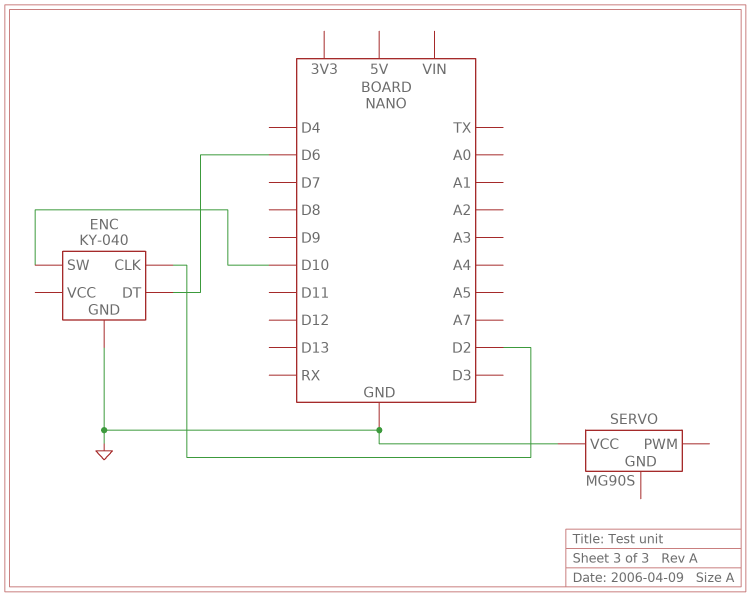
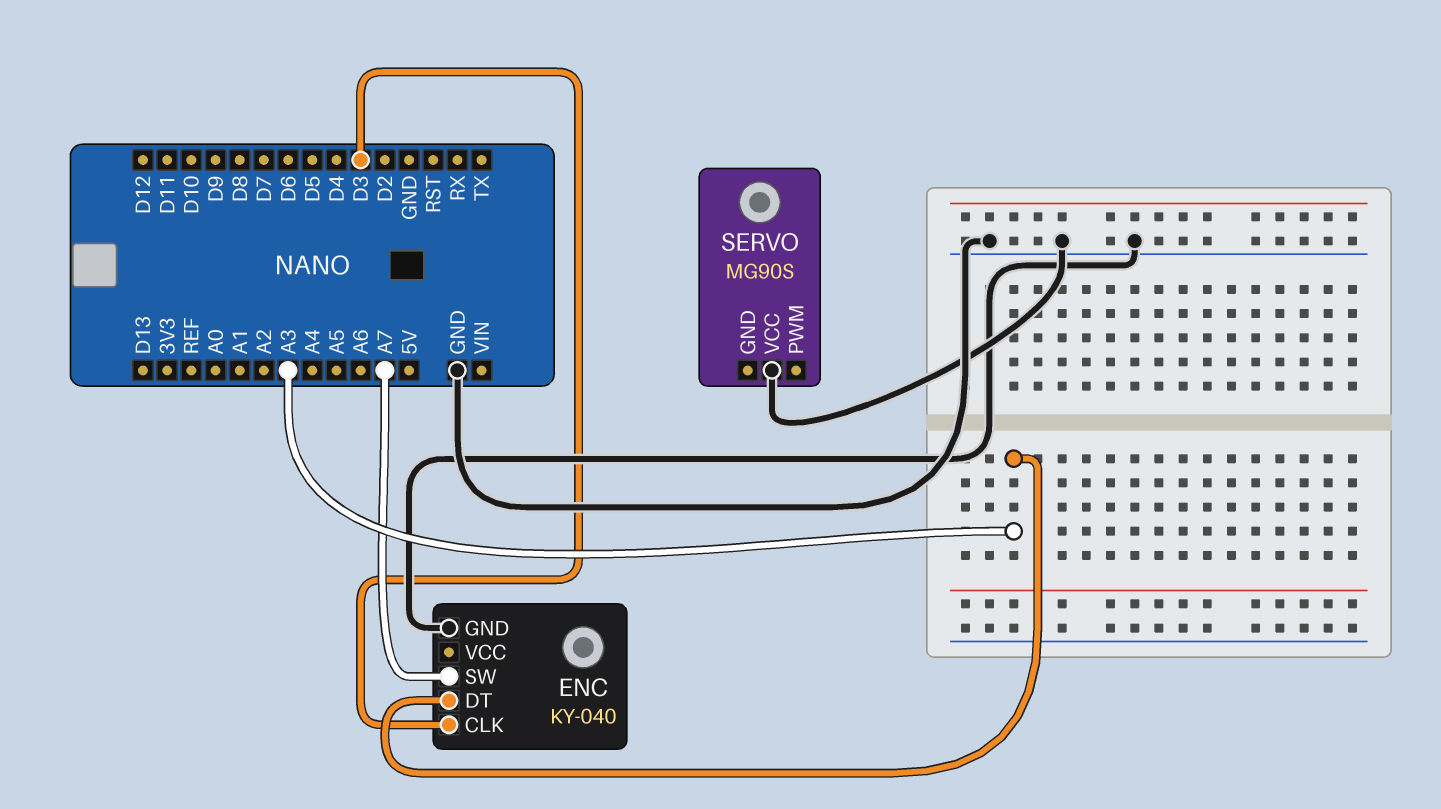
ENC pin CLK: D2 -> D3
ENC pin DT: D6 -> A3
ENC pin SW: D10 -> A7

